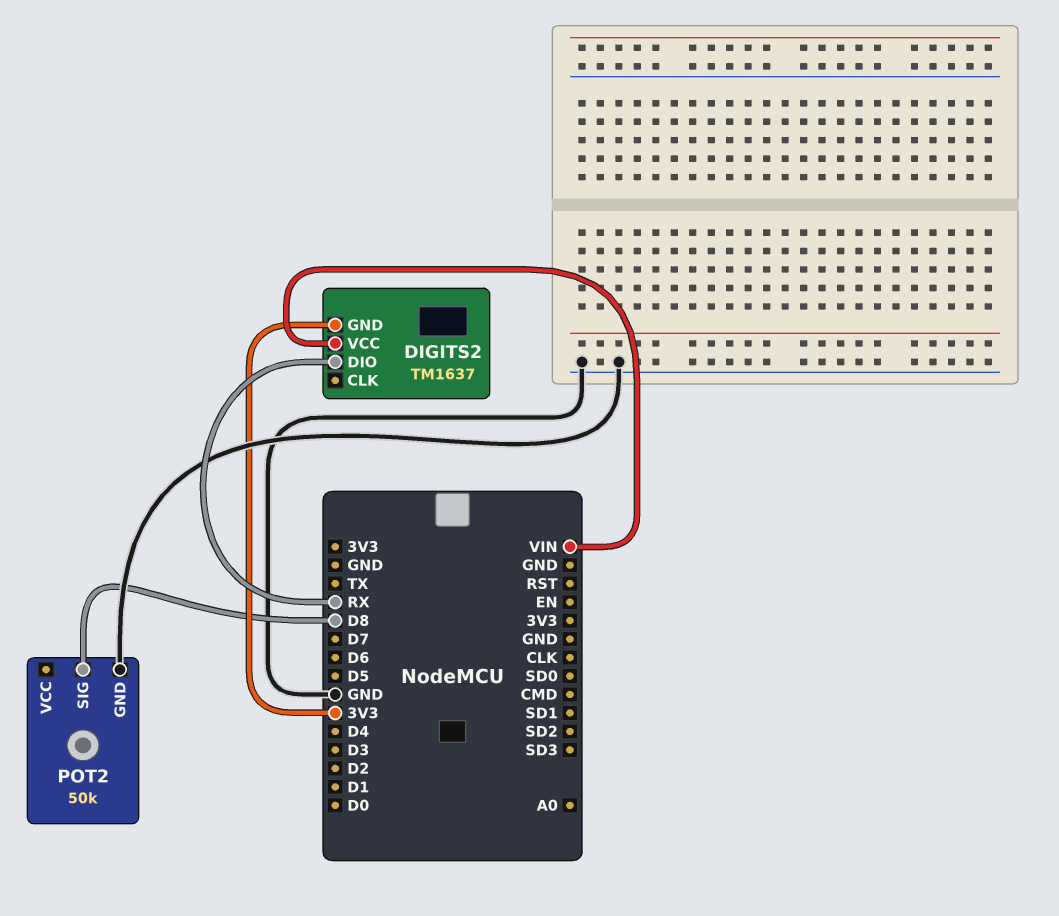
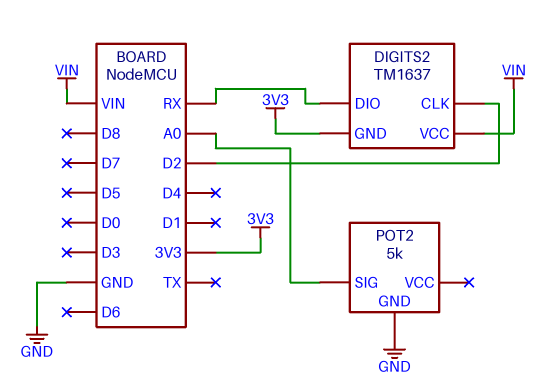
DIGITS2 pin CLK: none -> D2
POT2: 50k -> 5k
POT2 pin SIG: D8 -> A0

